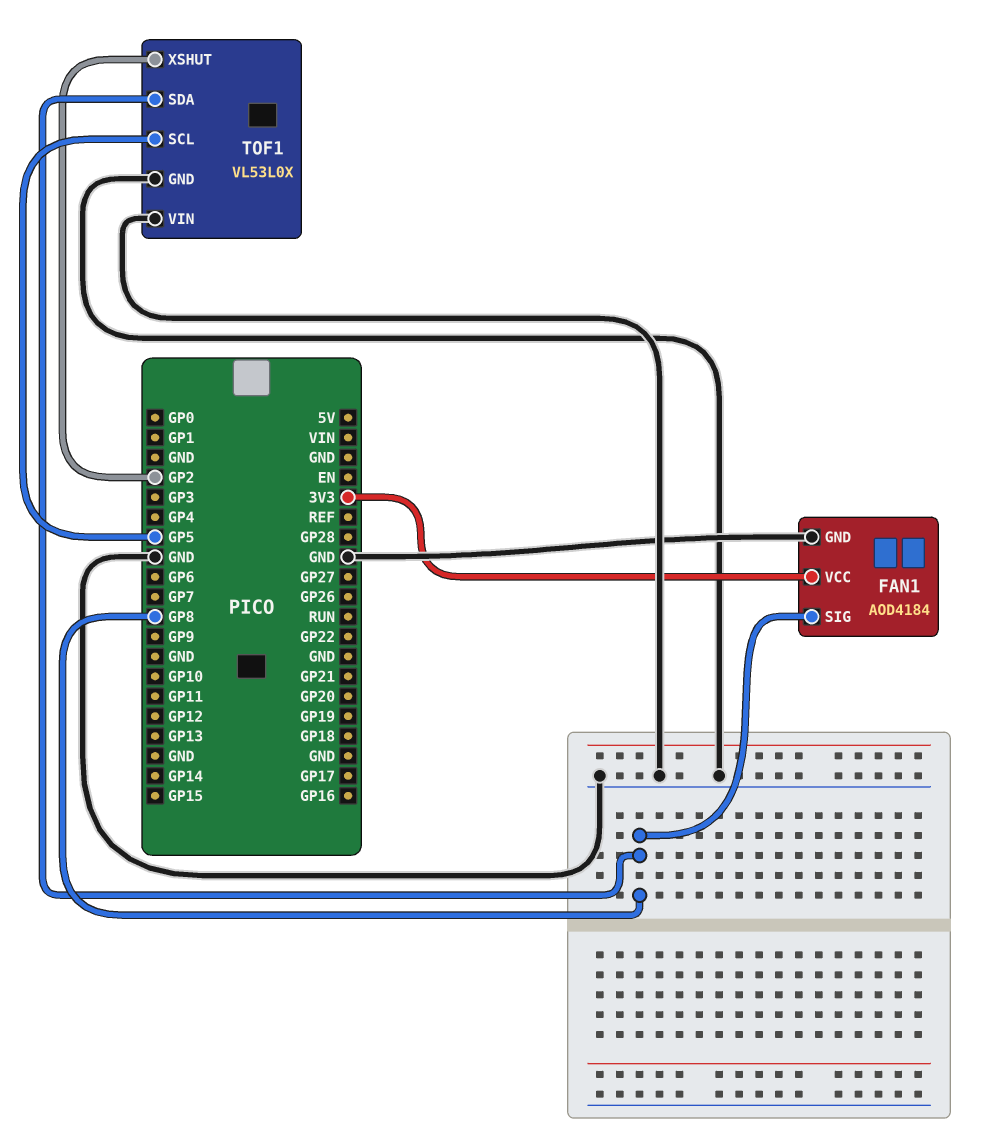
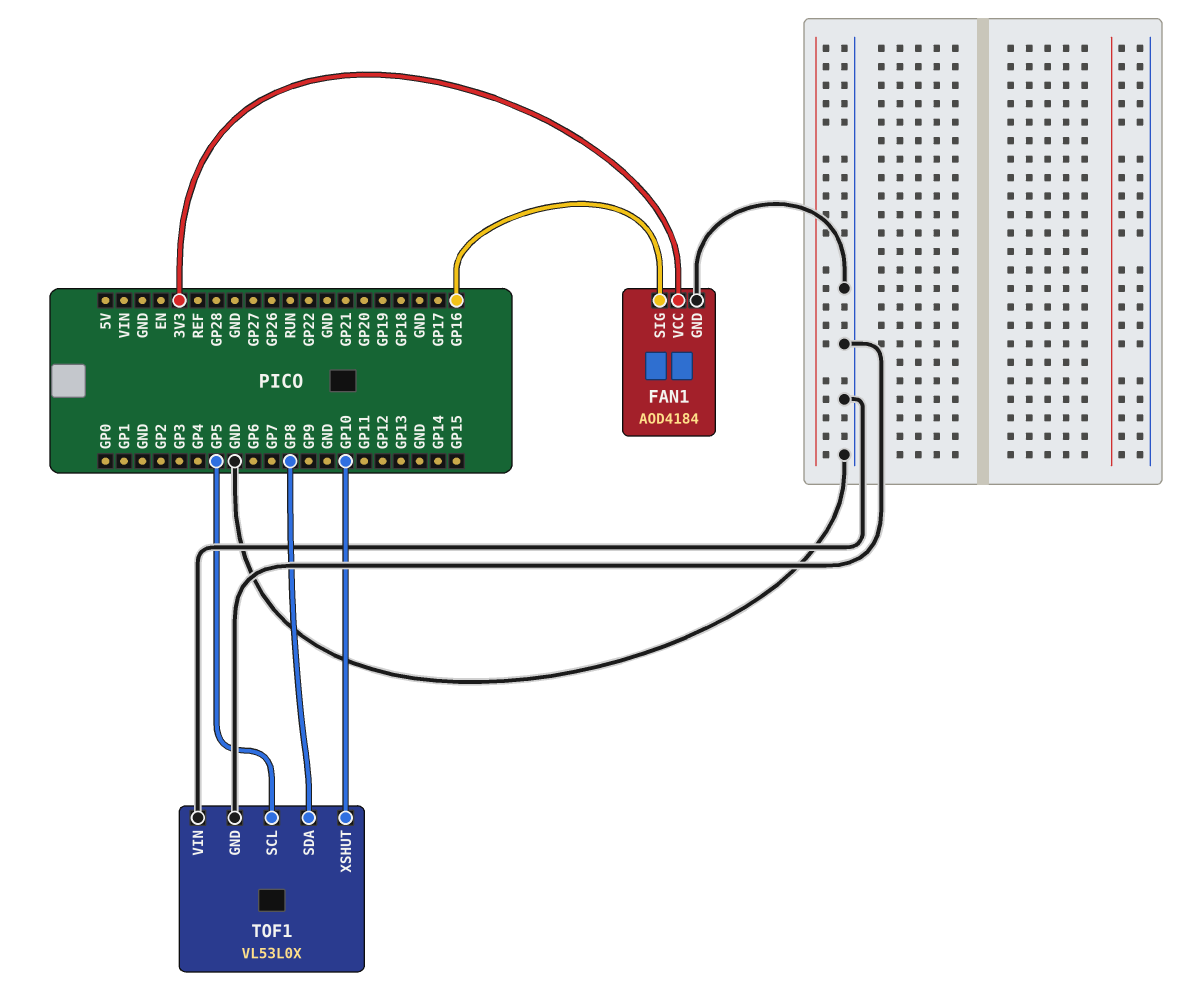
FAN1 pin SIG: GP8 -> GP16
TOF1 pin XSHUT: GP2 -> GP10

